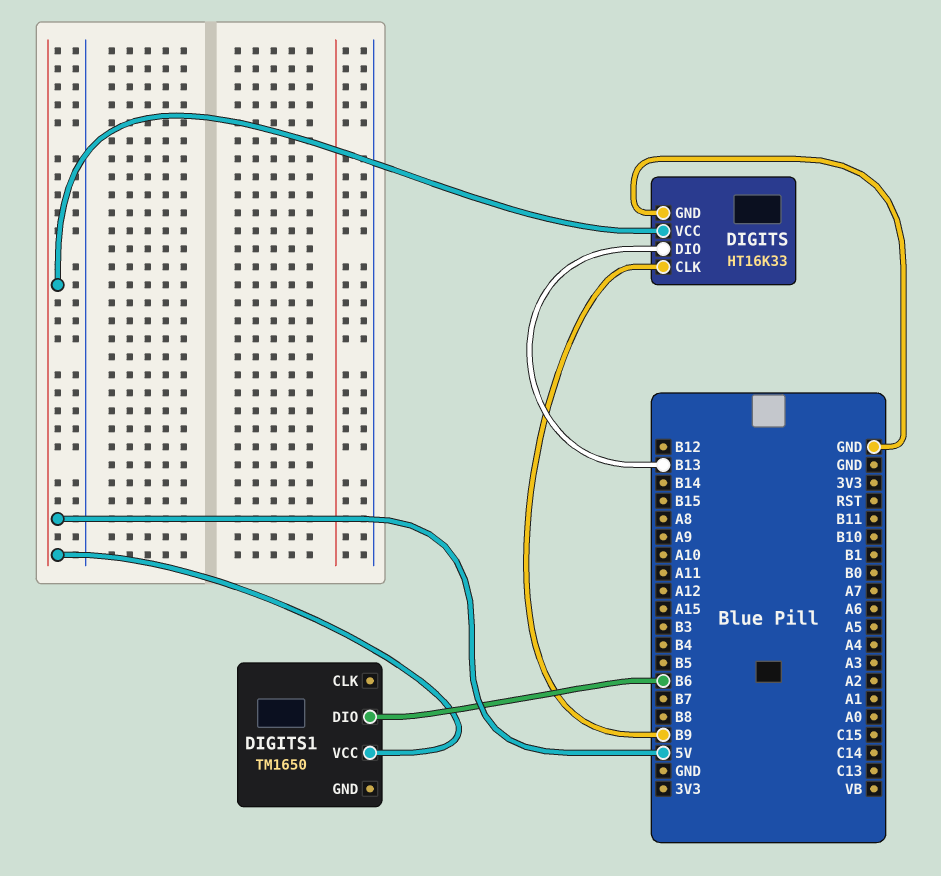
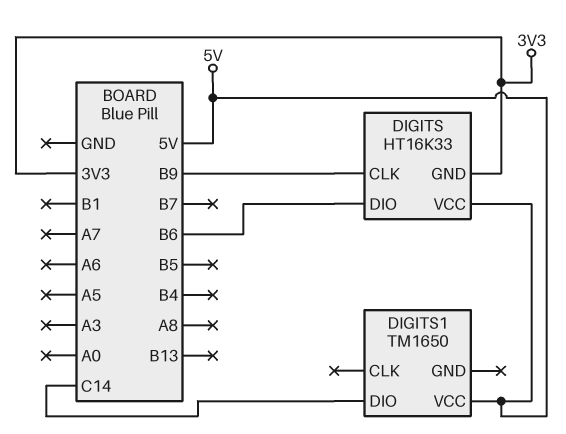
DIGITS pin DIO: B13 -> B6
DIGITS pin GND: GND -> 3V3
DIGITS1 pin DIO: B6 -> C14

